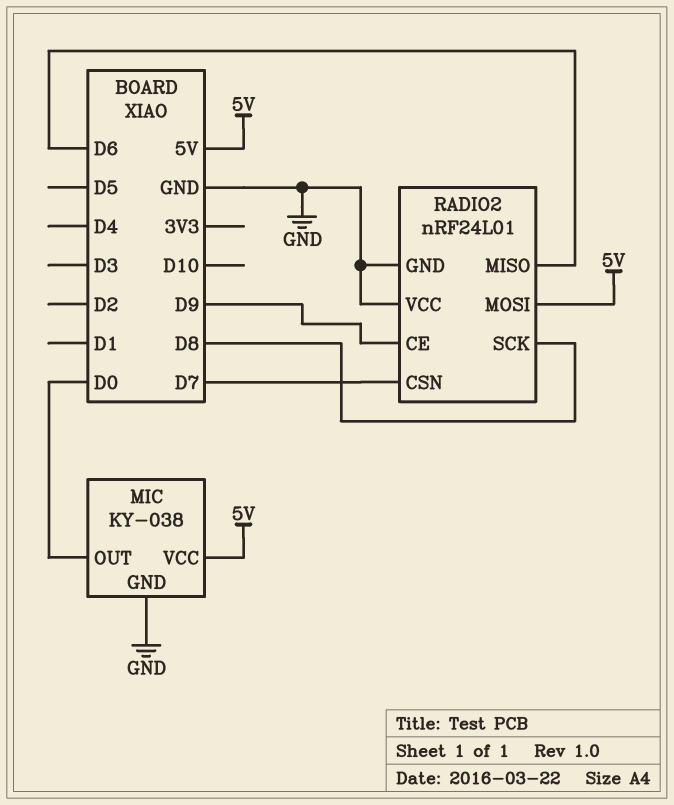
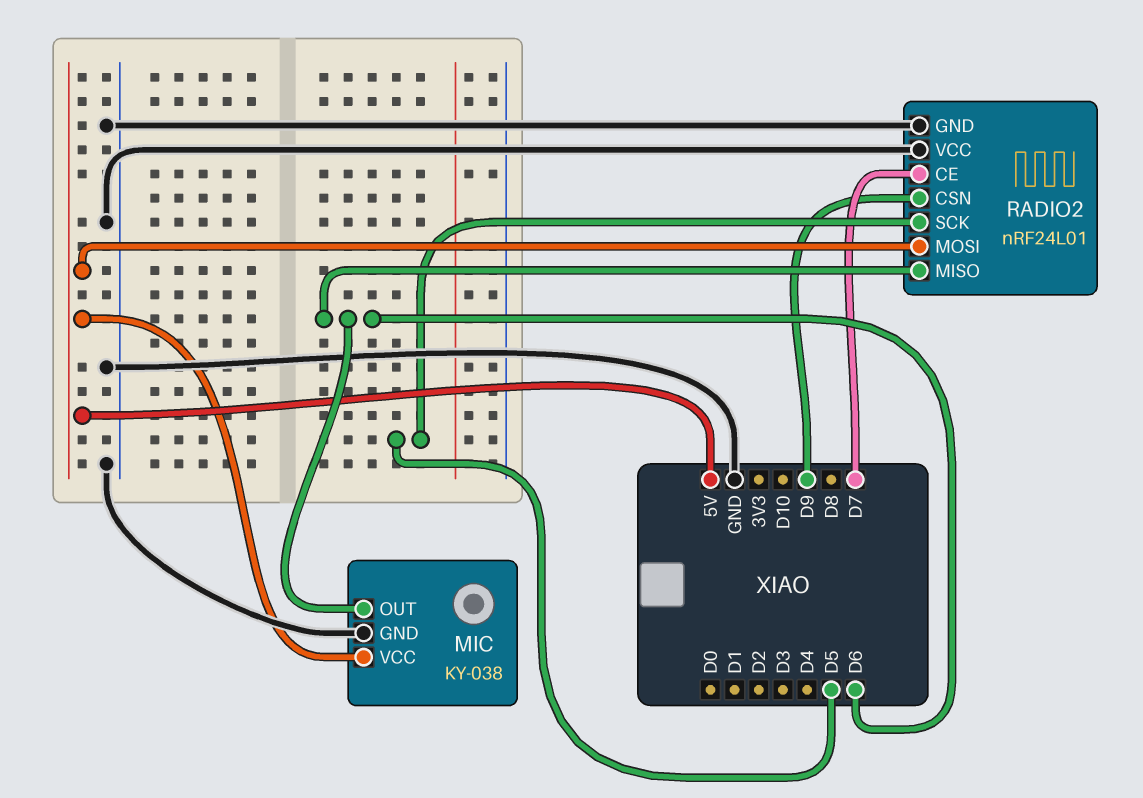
MIC pin OUT: D0 -> D6
RADIO2 pin CE: D9 -> D7
RADIO2 pin CSN: D7 -> D9
RADIO2 pin SCK: D8 -> D5

